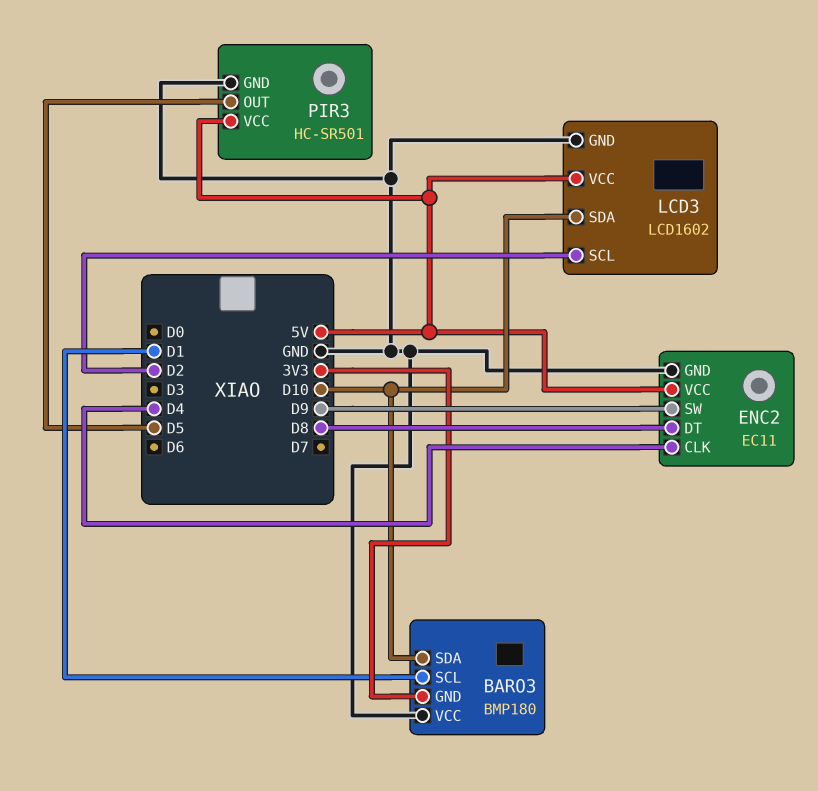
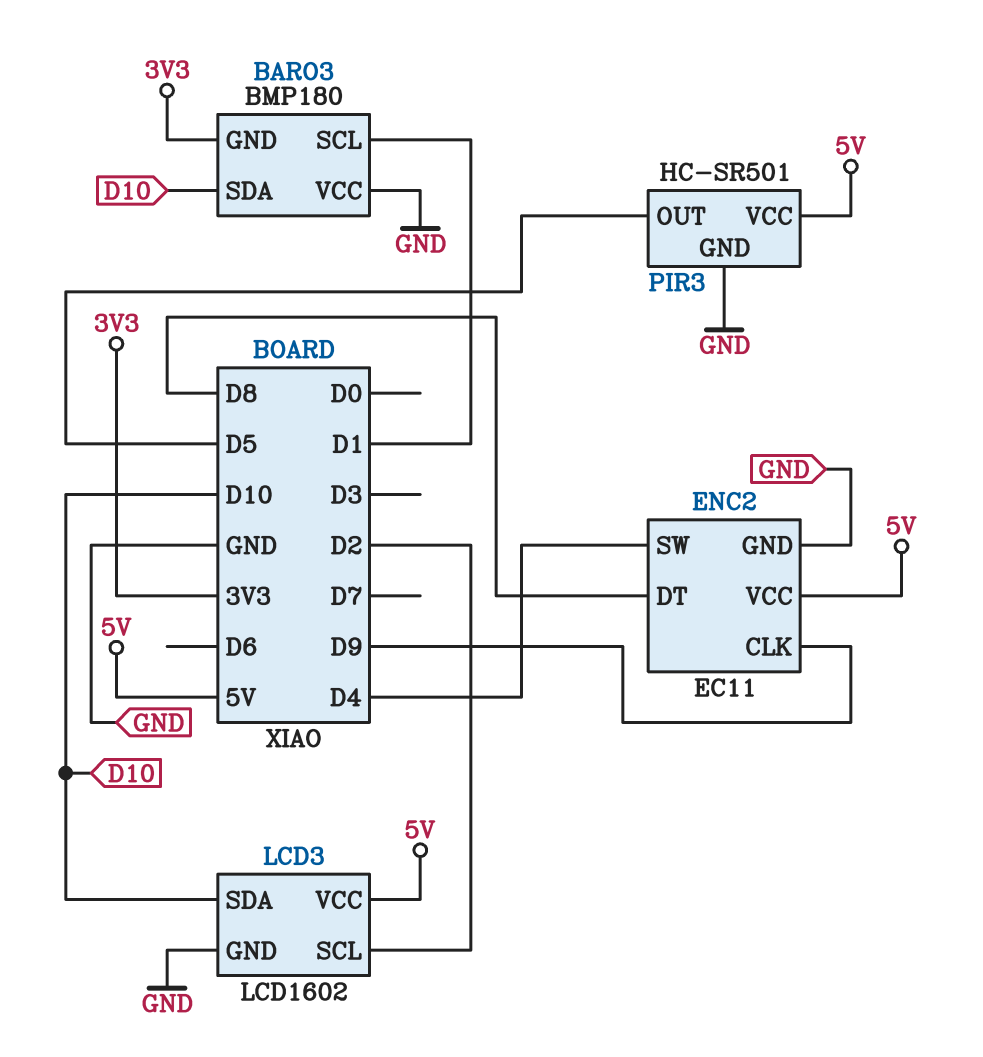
ENC2 pin CLK: D4 -> D9
ENC2 pin SW: D9 -> D4

